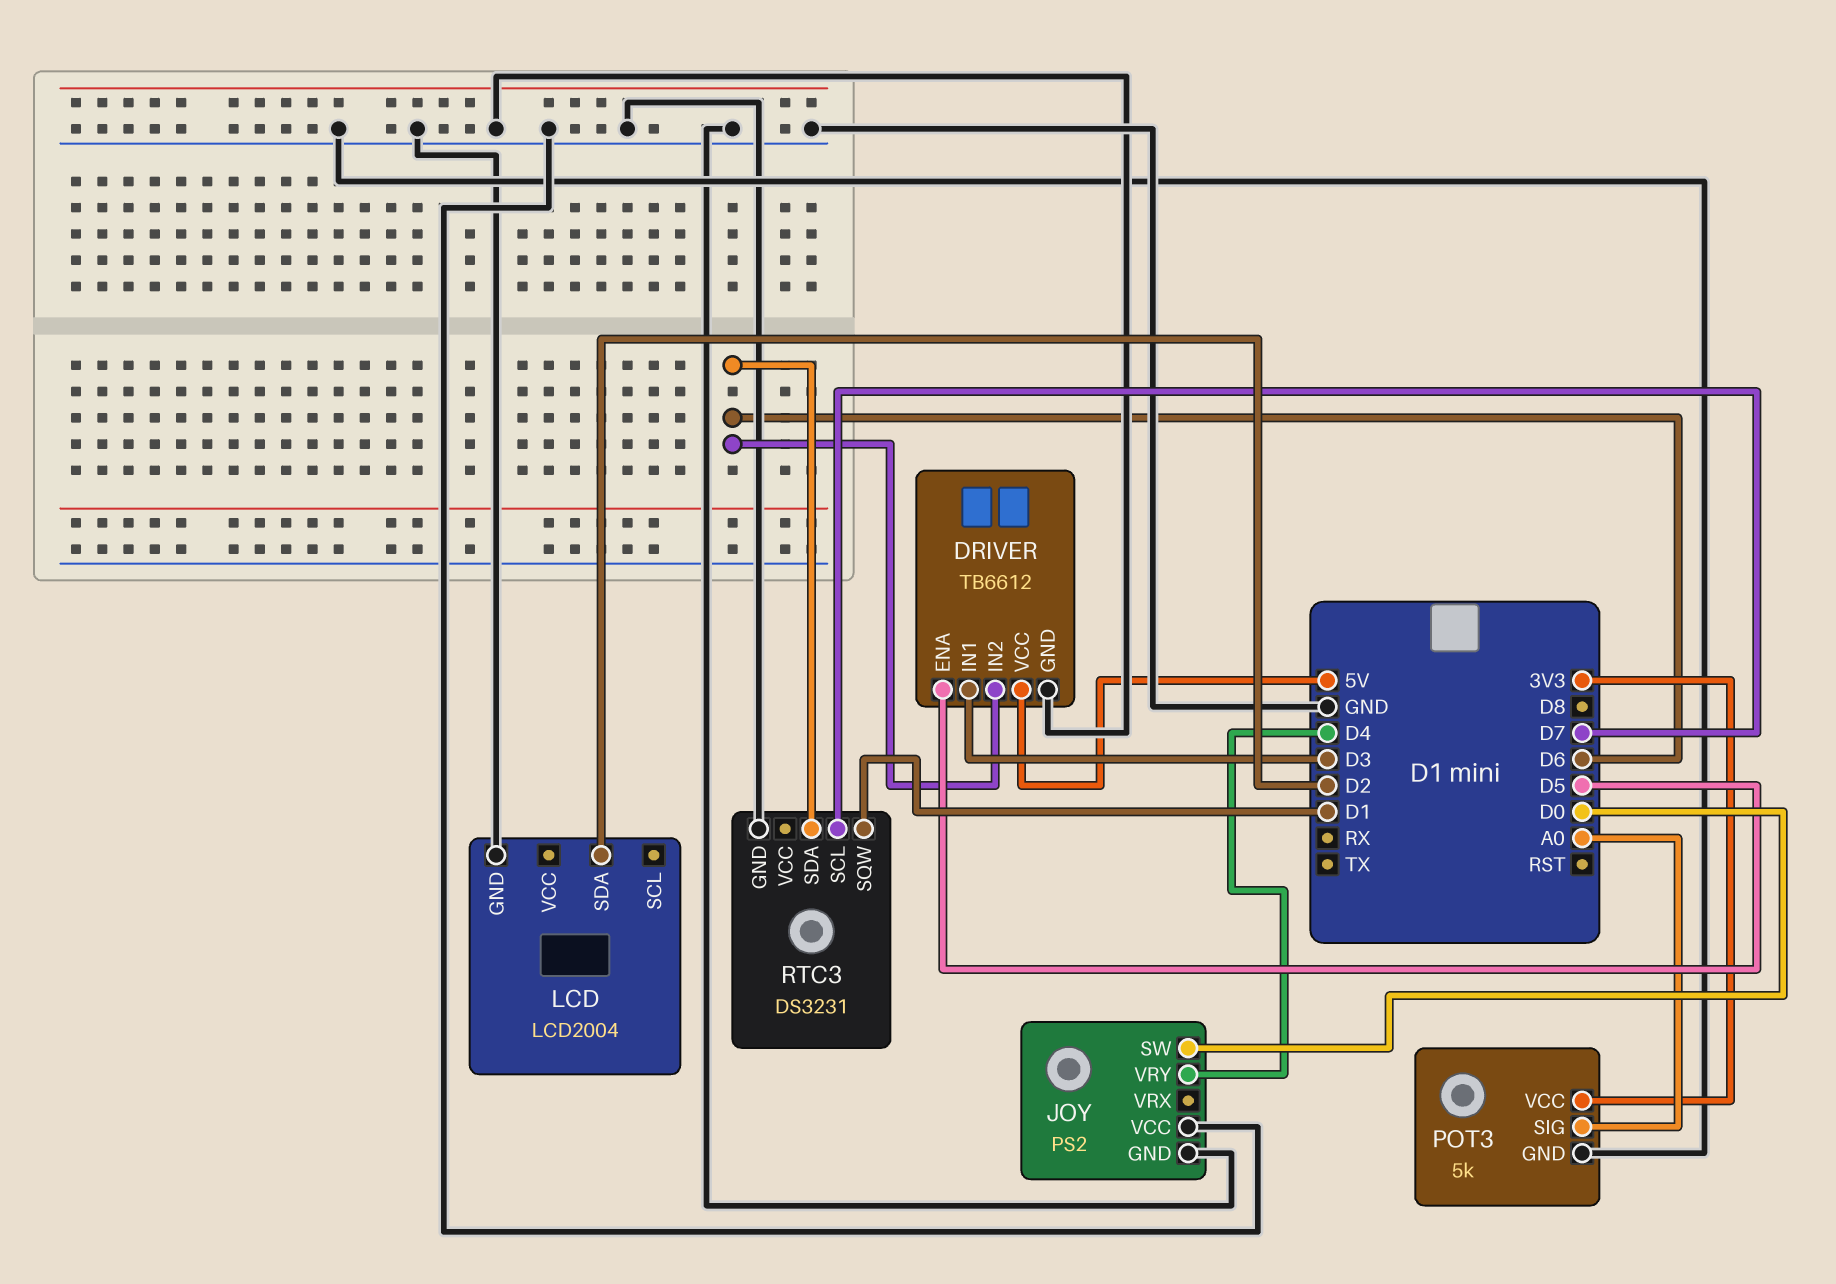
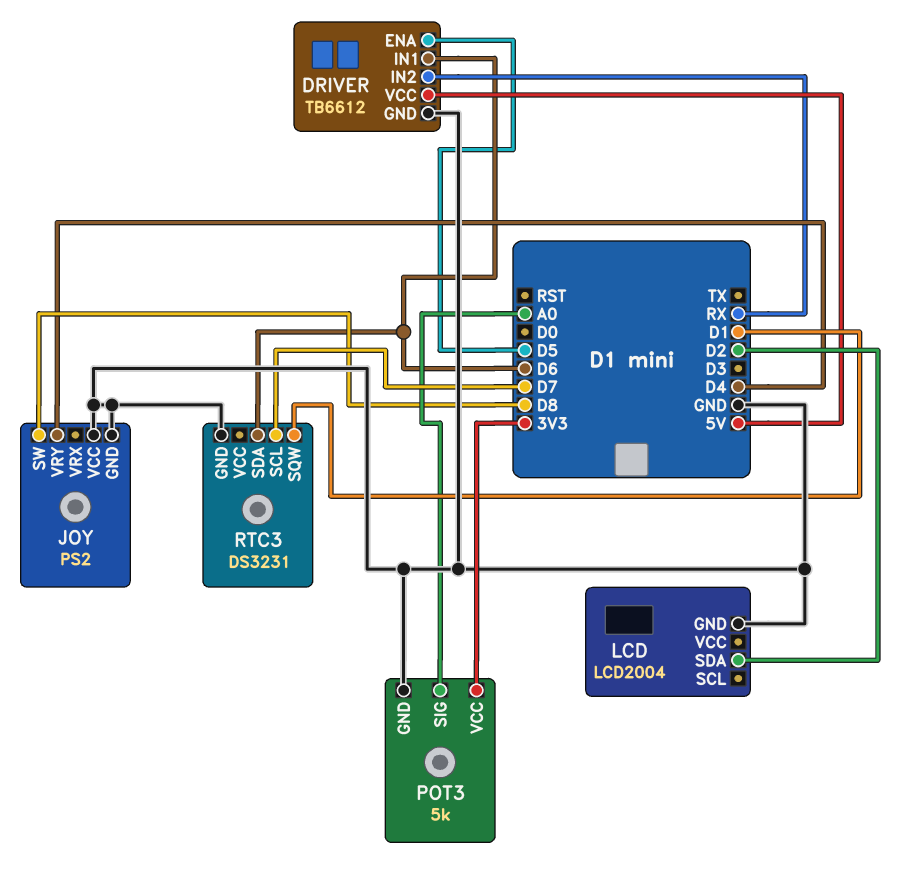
DRIVER pin IN1: D3 -> D6
DRIVER pin IN2: D6 -> RX
JOY pin SW: D0 -> D8

